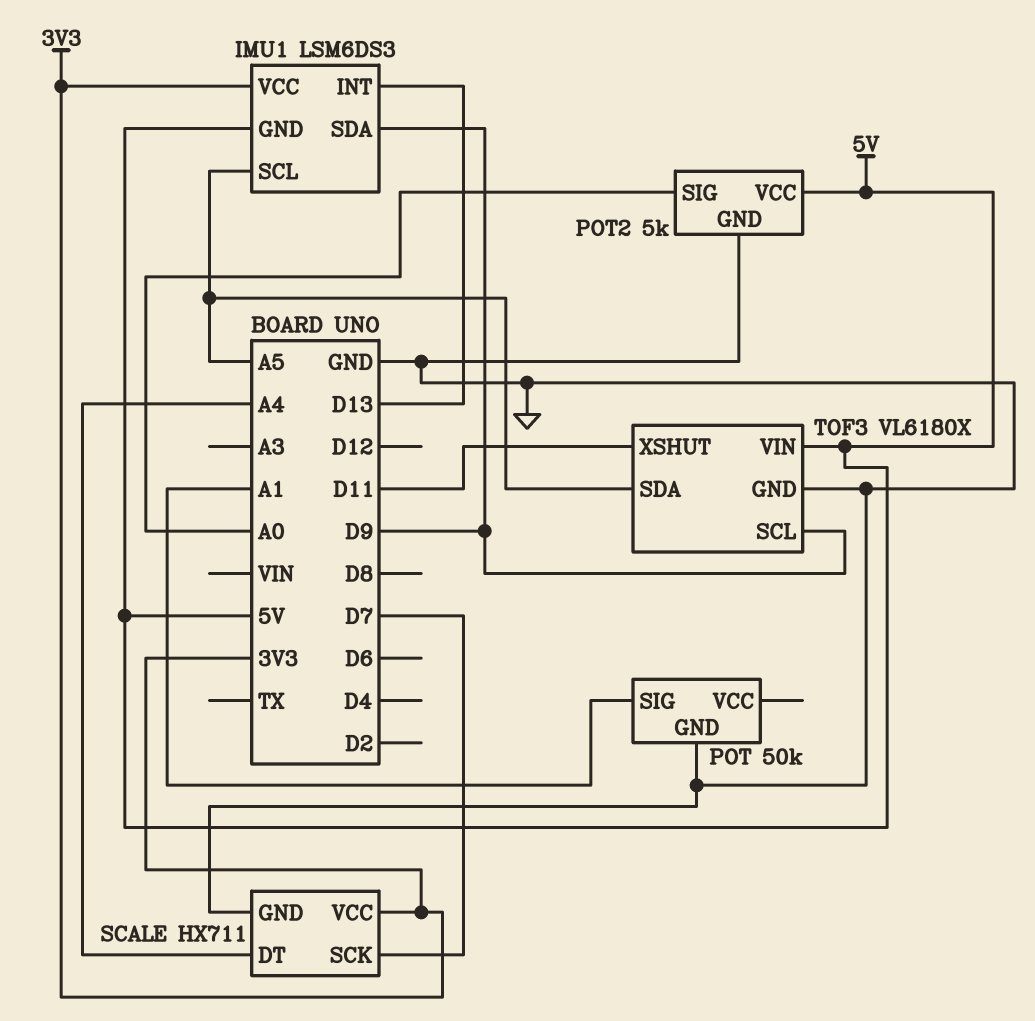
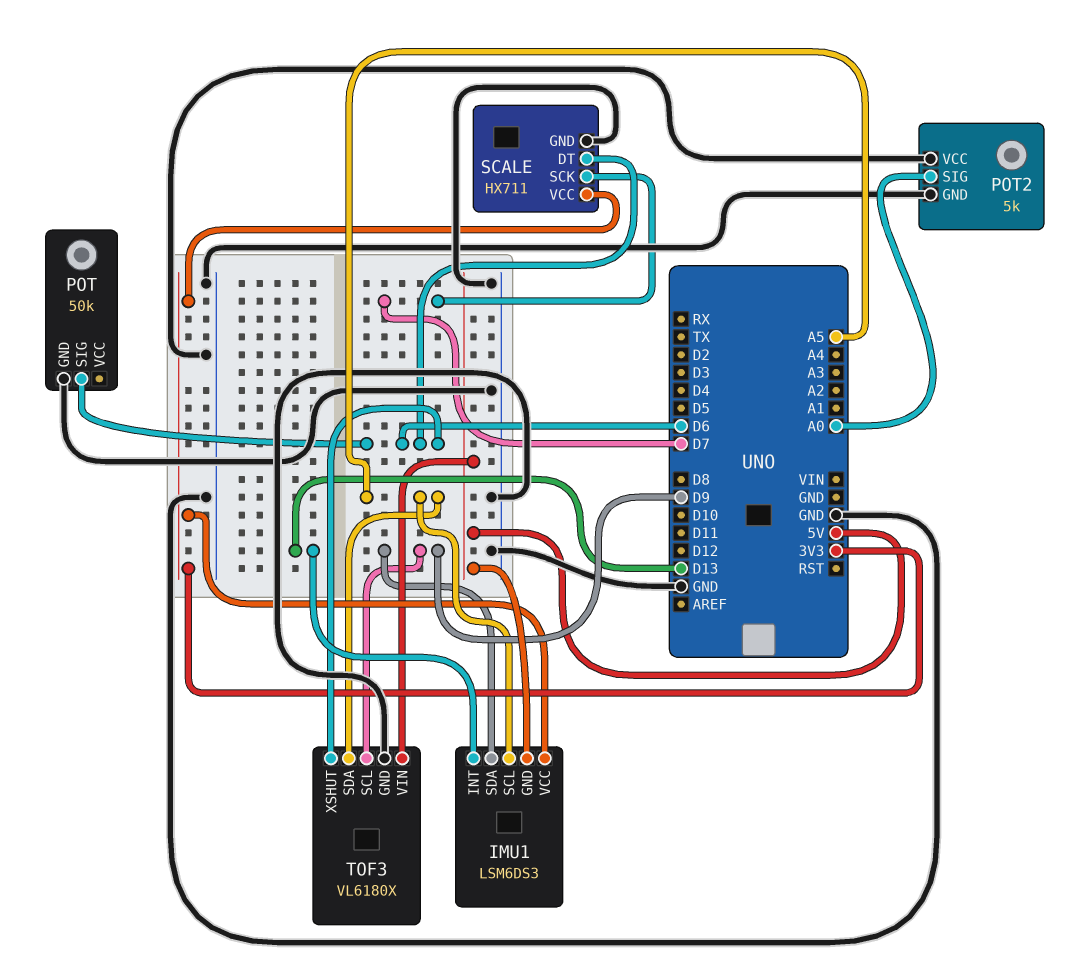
POT pin SIG: A1 -> D6
POT2 pin VCC: 5V -> GND
SCALE pin DT: A4 -> D6
TOF3 pin XSHUT: D11 -> D6

